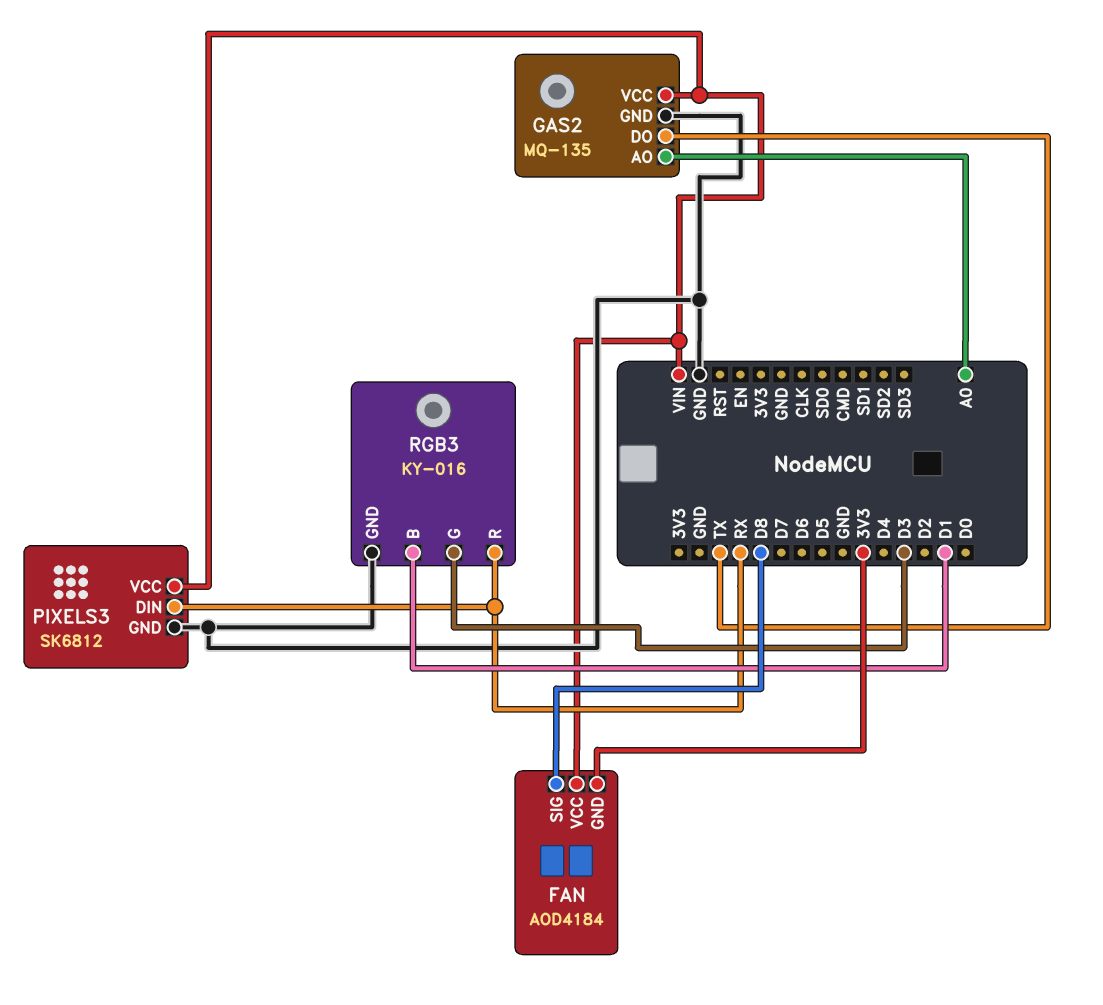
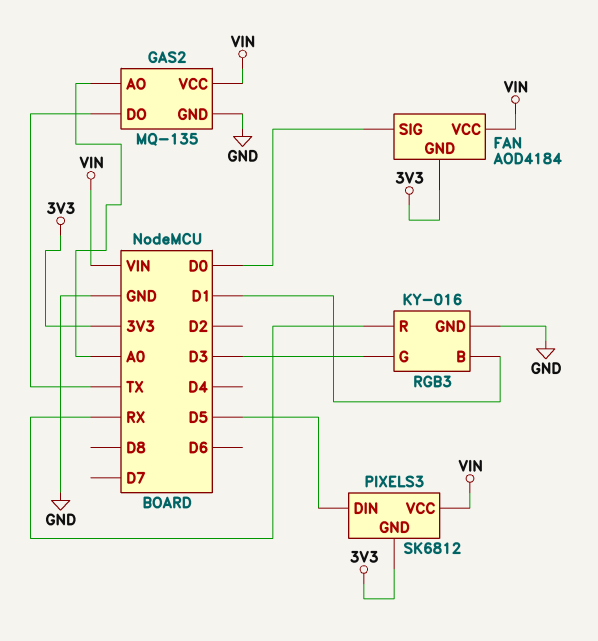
FAN pin SIG: D8 -> D0
PIXELS3 pin DIN: RX -> D5
PIXELS3 pin GND: GND -> 3V3

